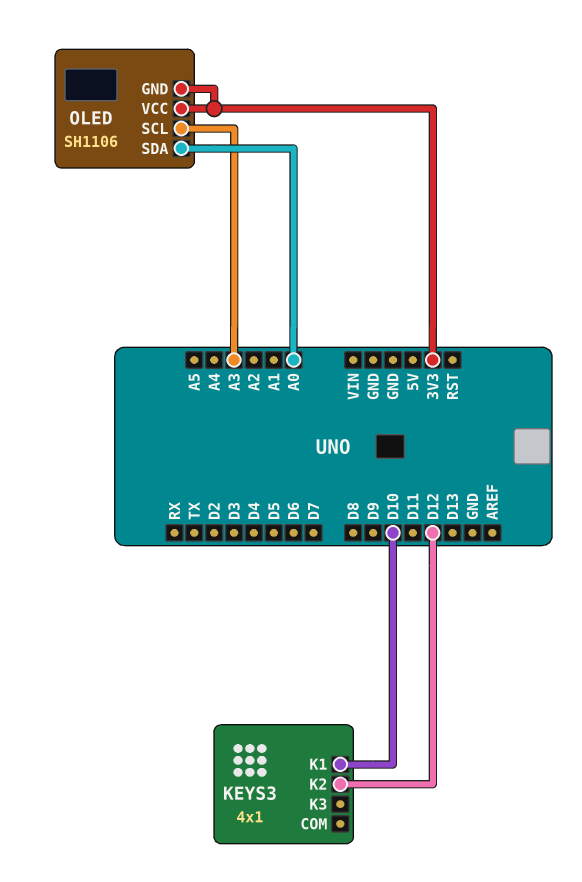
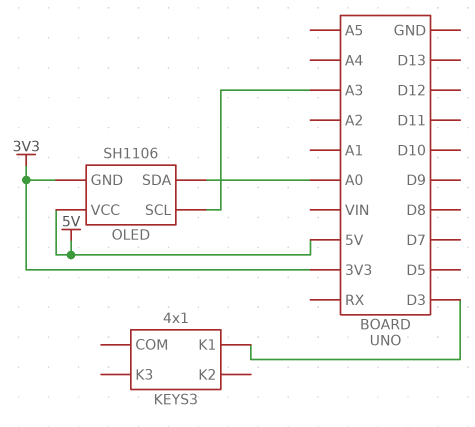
KEYS3 pin K1: D10 -> D3
KEYS3 pin K2: D12 -> none
OLED pin VCC: 3V3 -> 5V

